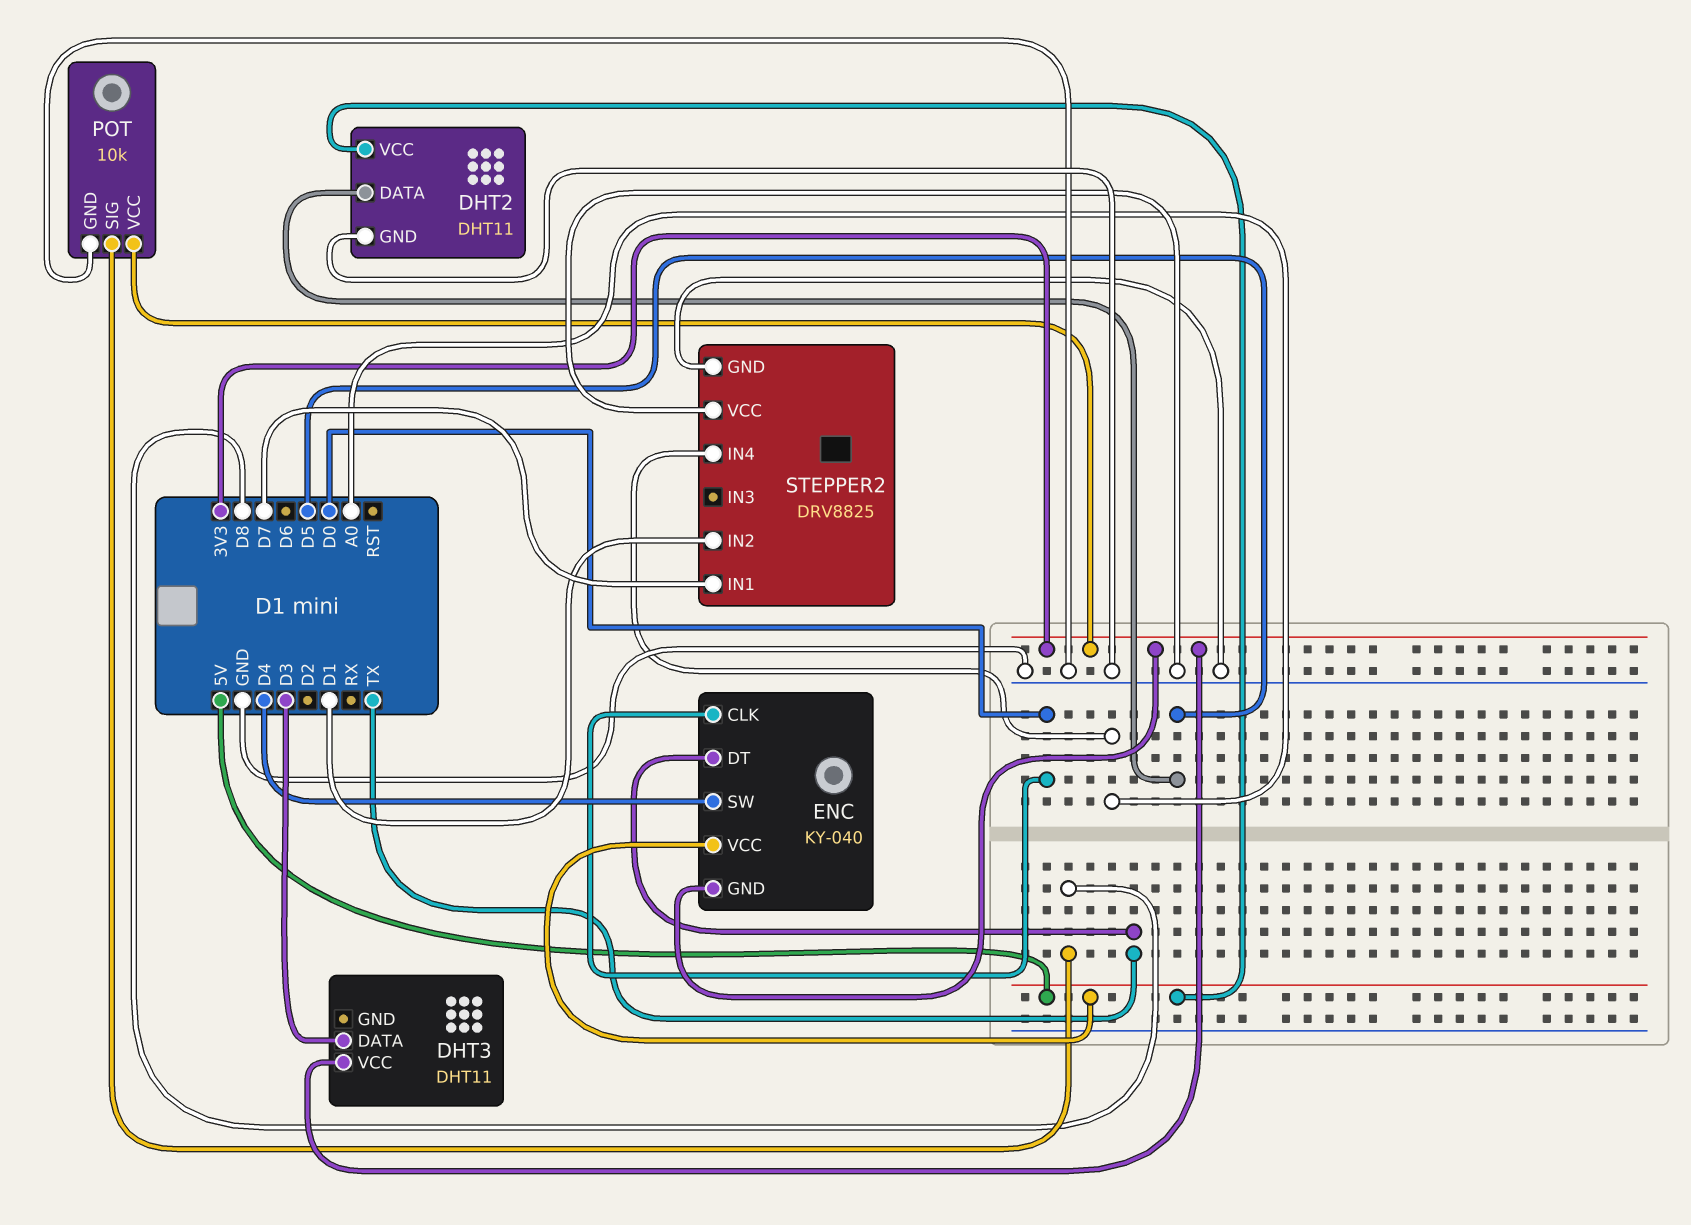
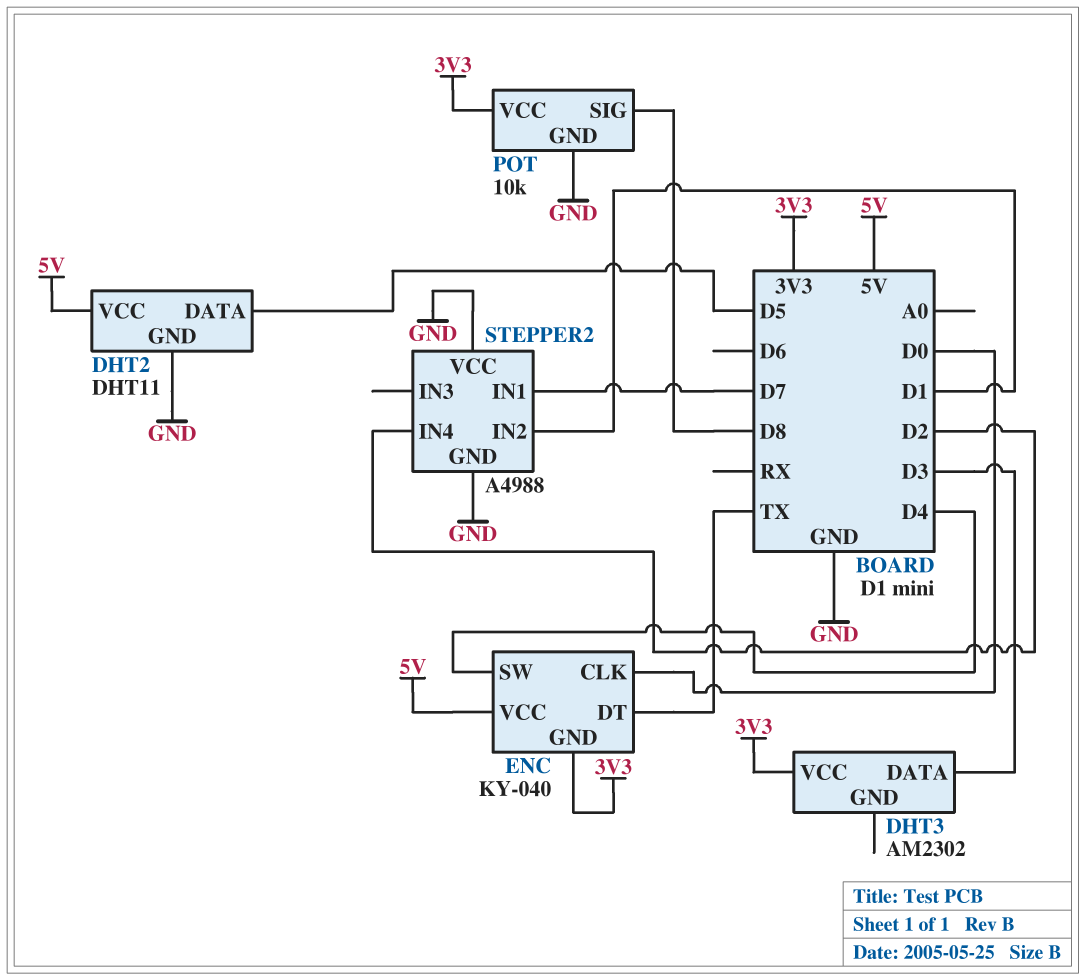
DHT3: DHT11 -> AM2302
STEPPER2: DRV8825 -> A4988
STEPPER2 pin IN4: A0 -> D2

